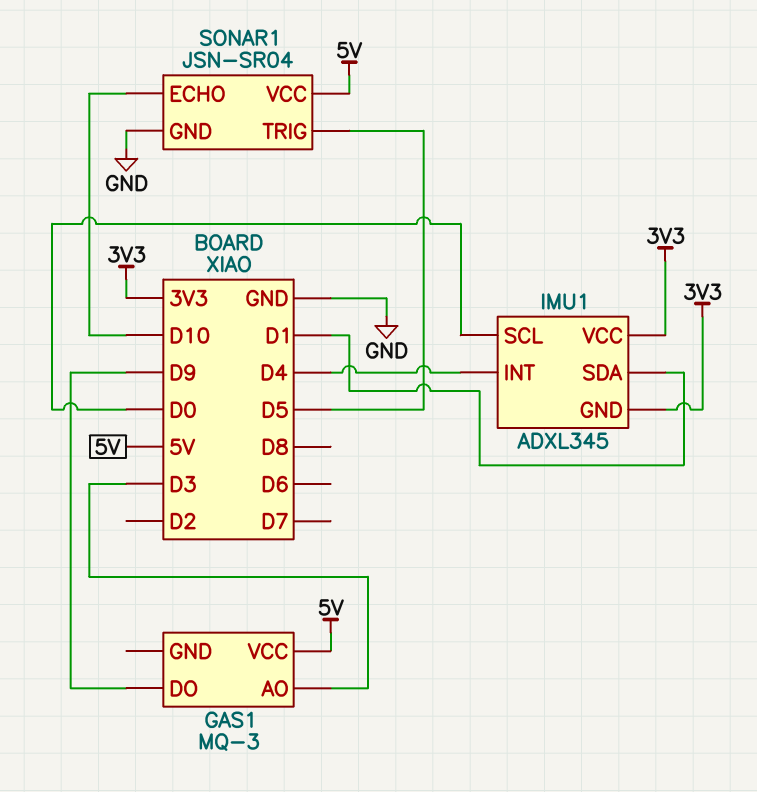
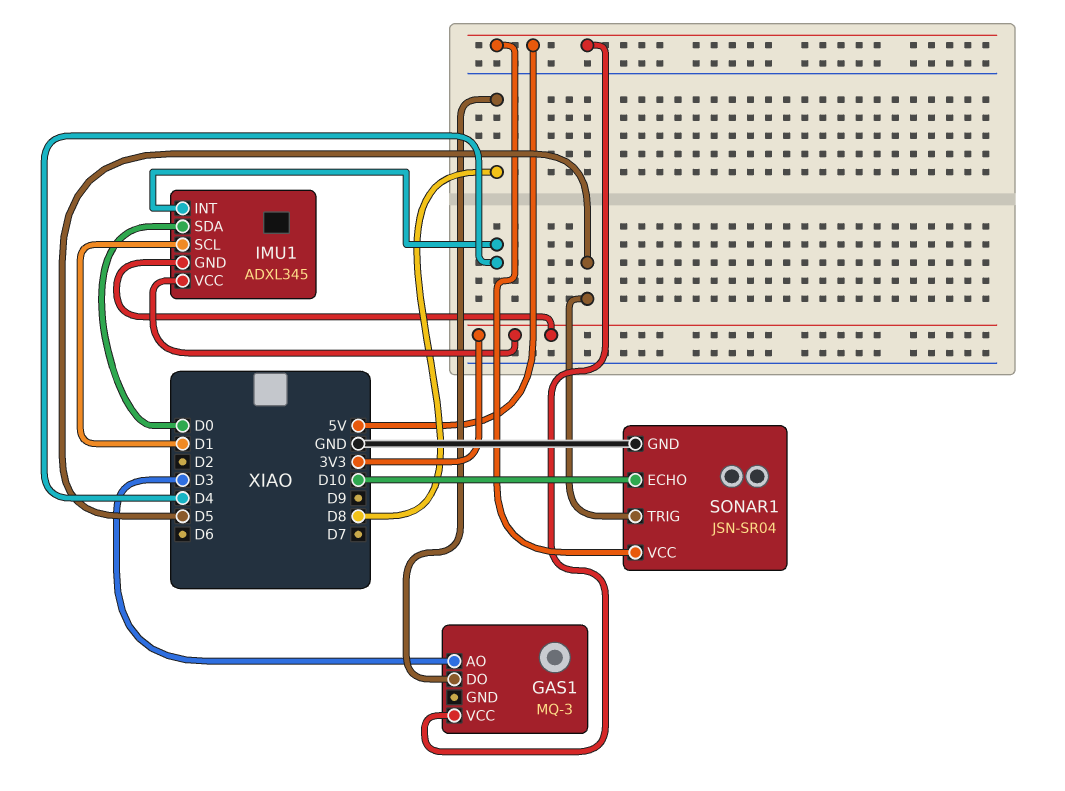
GAS1 pin DO: D9 -> D8
IMU1 pin SCL: D0 -> D1
IMU1 pin SDA: D1 -> D0

